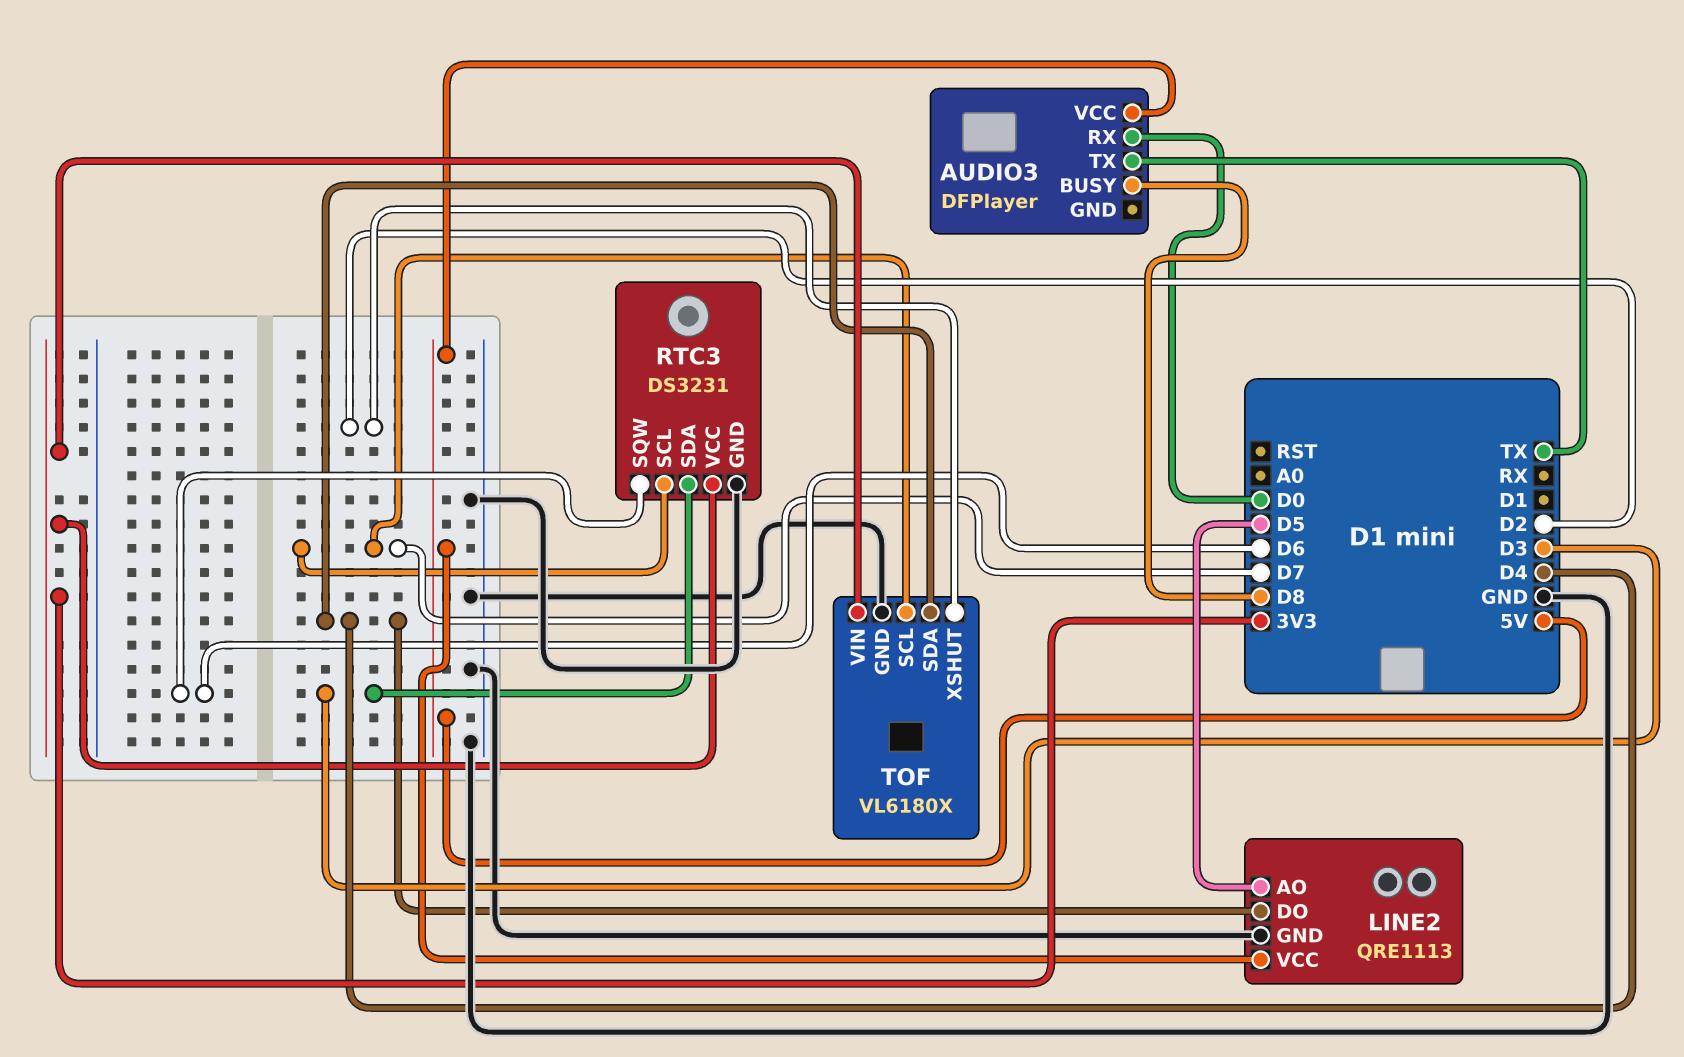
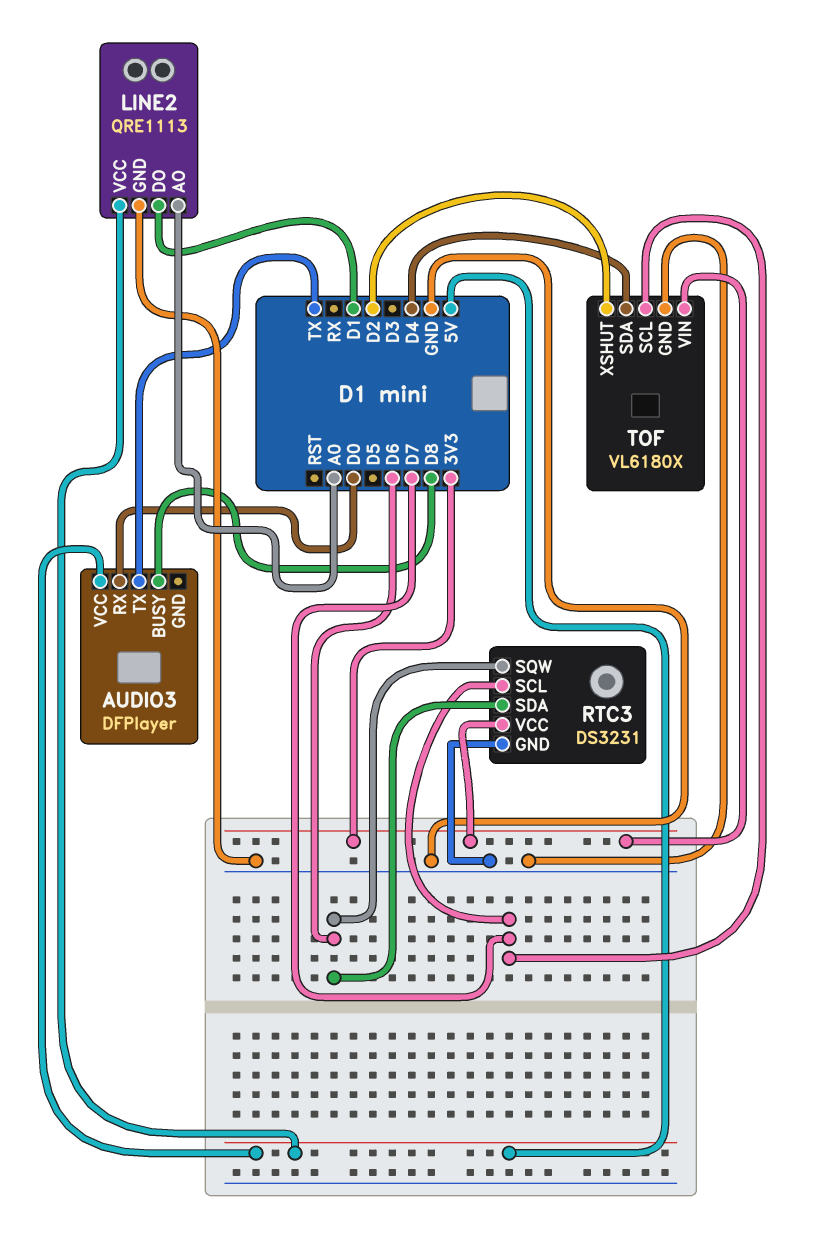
LINE2 pin AO: D5 -> A0
LINE2 pin DO: D4 -> D1
RTC3 pin SDA: D3 -> D6

